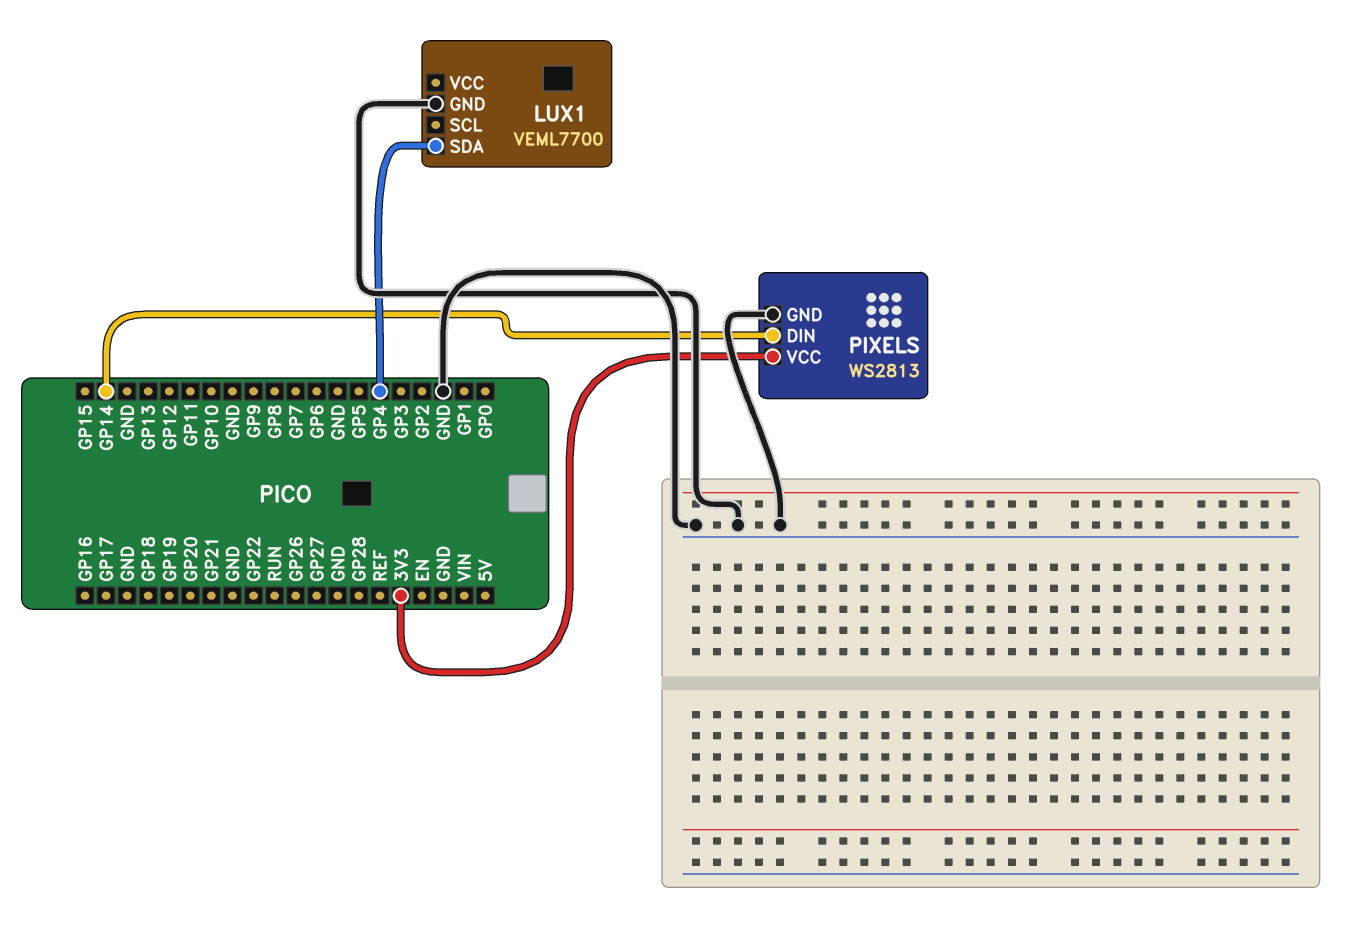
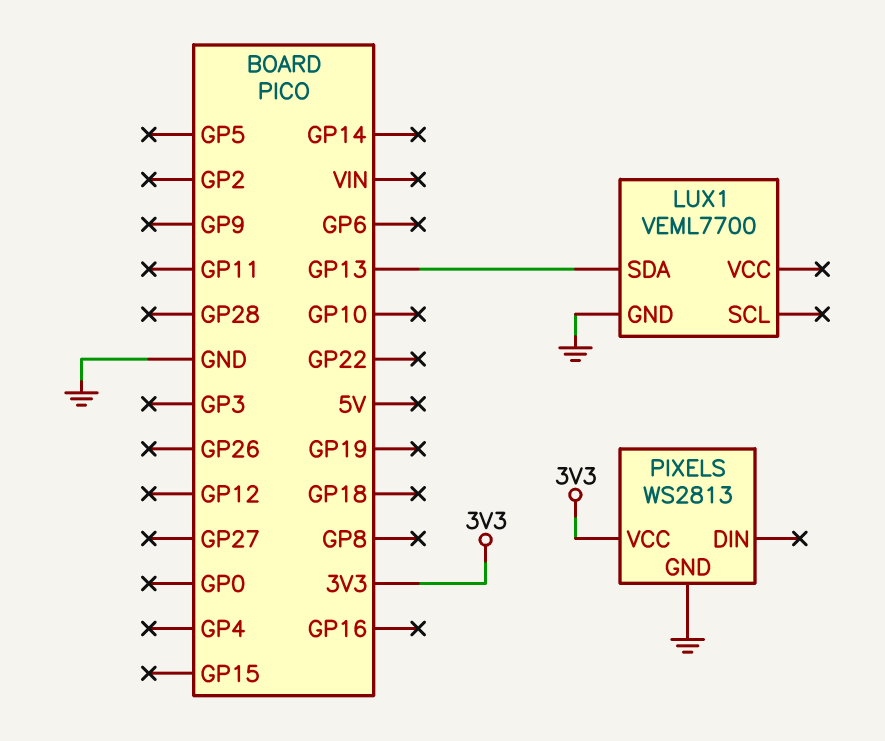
LUX1 pin SDA: GP4 -> GP13
PIXELS pin DIN: GP14 -> none

